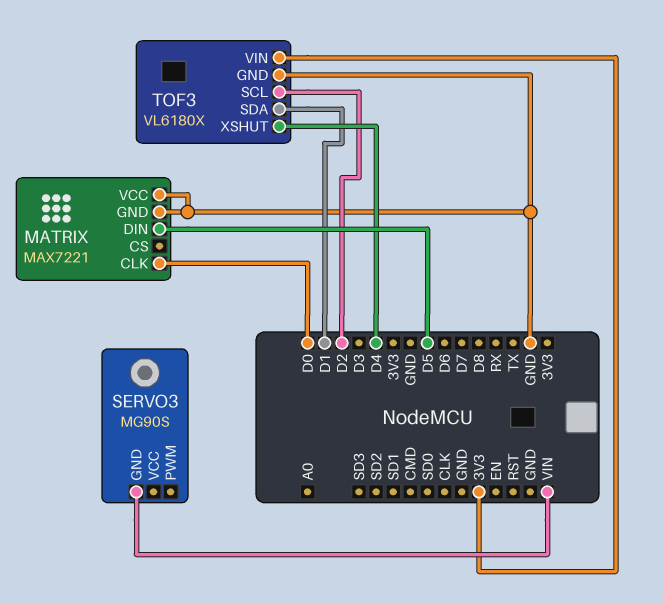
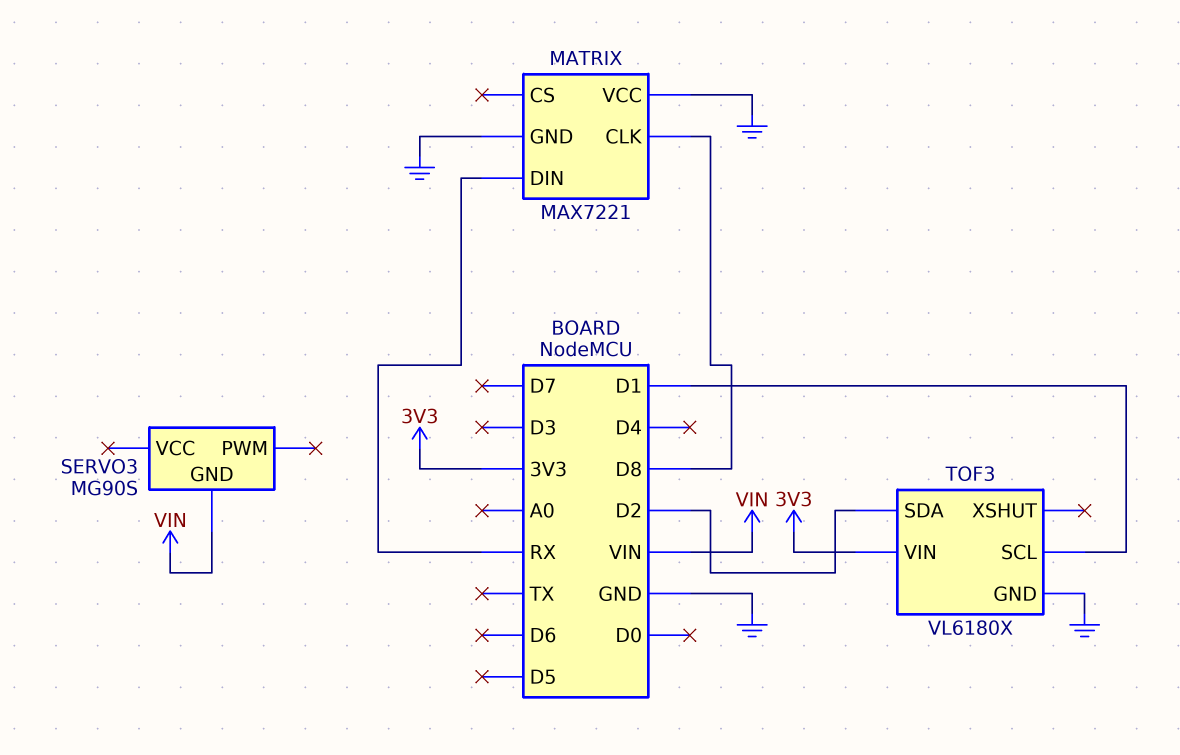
MATRIX pin CLK: D0 -> D8
MATRIX pin DIN: D5 -> RX
TOF3 pin SCL: D2 -> D1
TOF3 pin SDA: D1 -> D2
TOF3 pin XSHUT: D4 -> none

